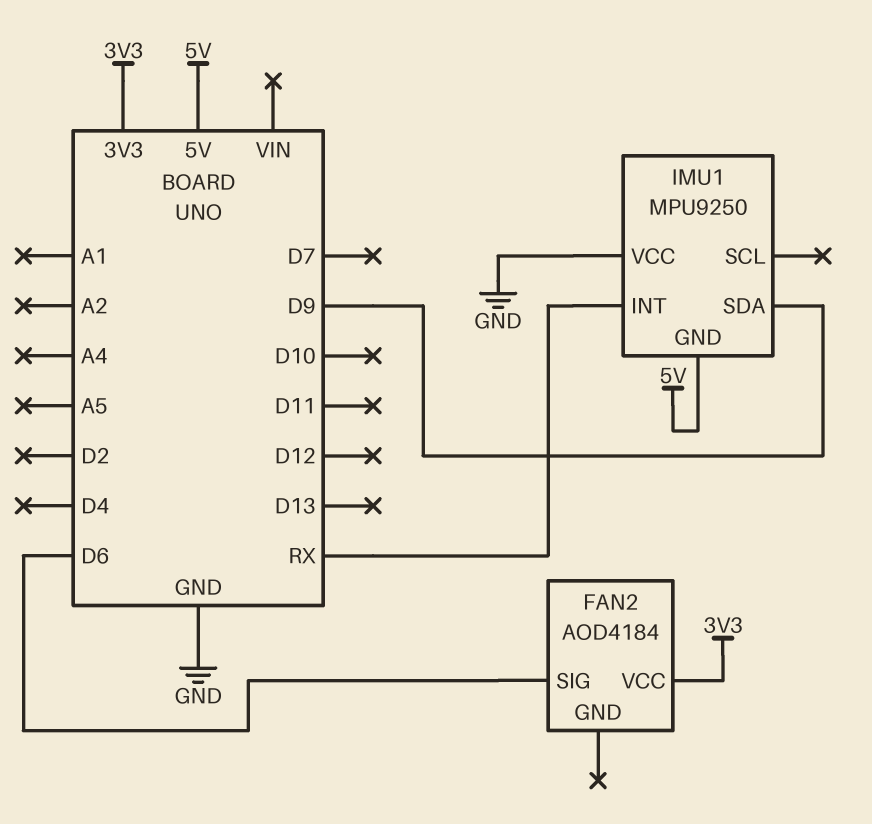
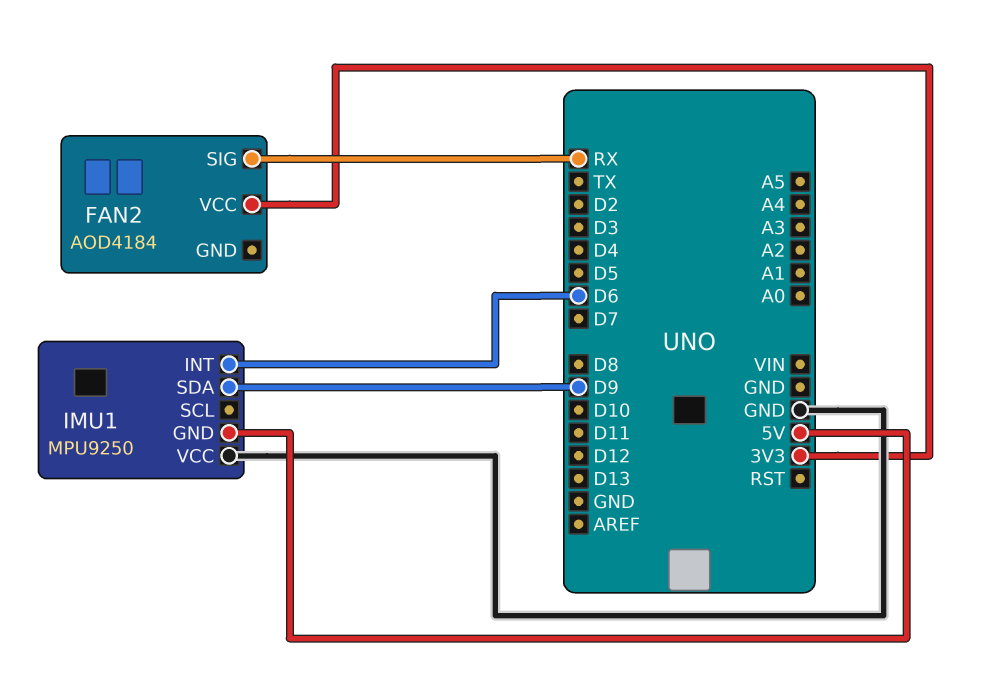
FAN2 pin SIG: D6 -> RX
IMU1 pin INT: RX -> D6

